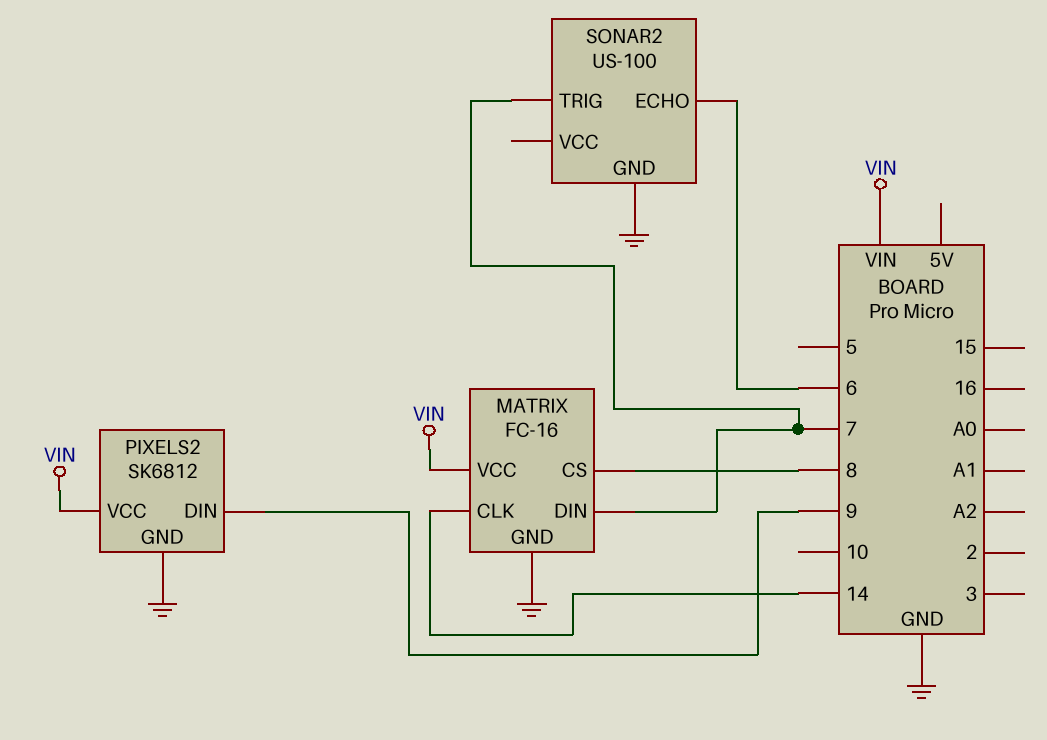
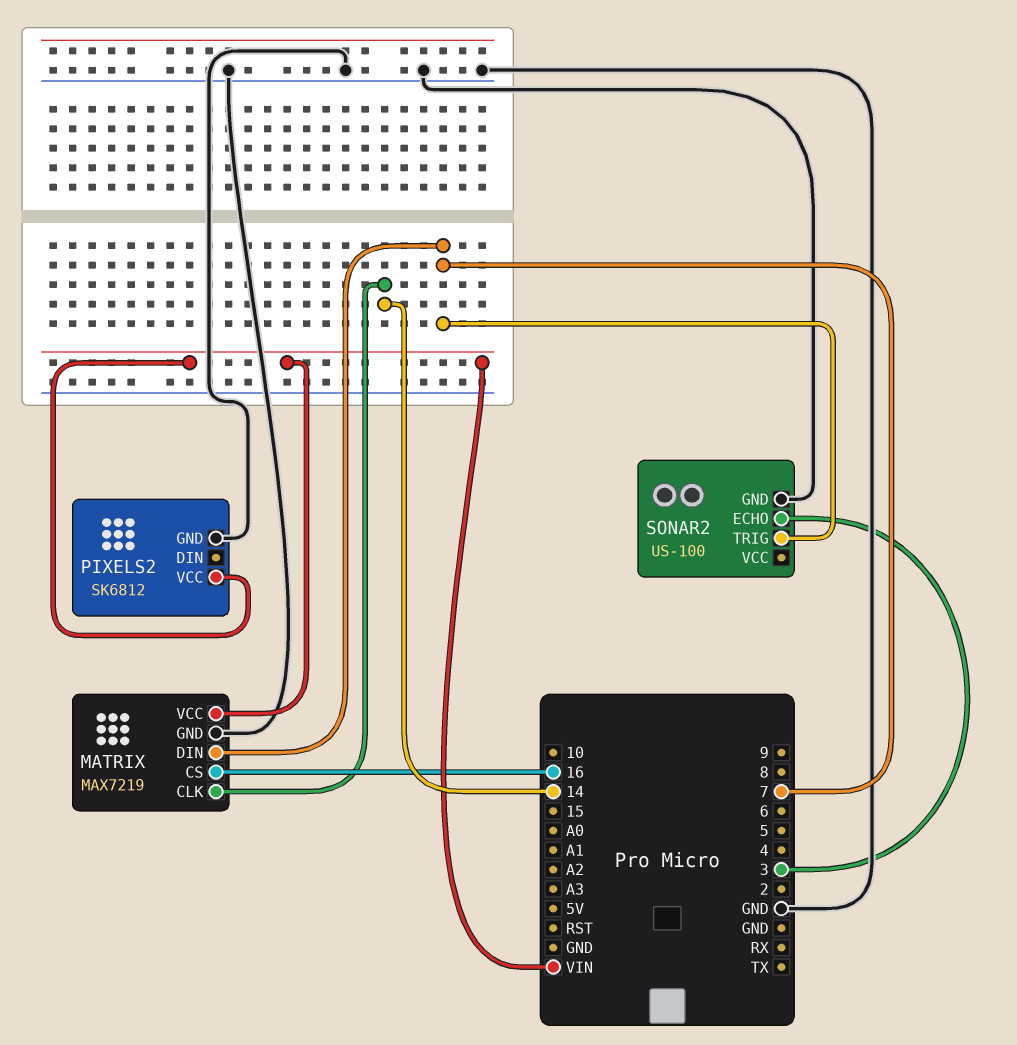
MATRIX: FC-16 -> MAX7219
MATRIX pin CS: 8 -> 16
PIXELS2 pin DIN: 9 -> none
SONAR2 pin ECHO: 6 -> 3

